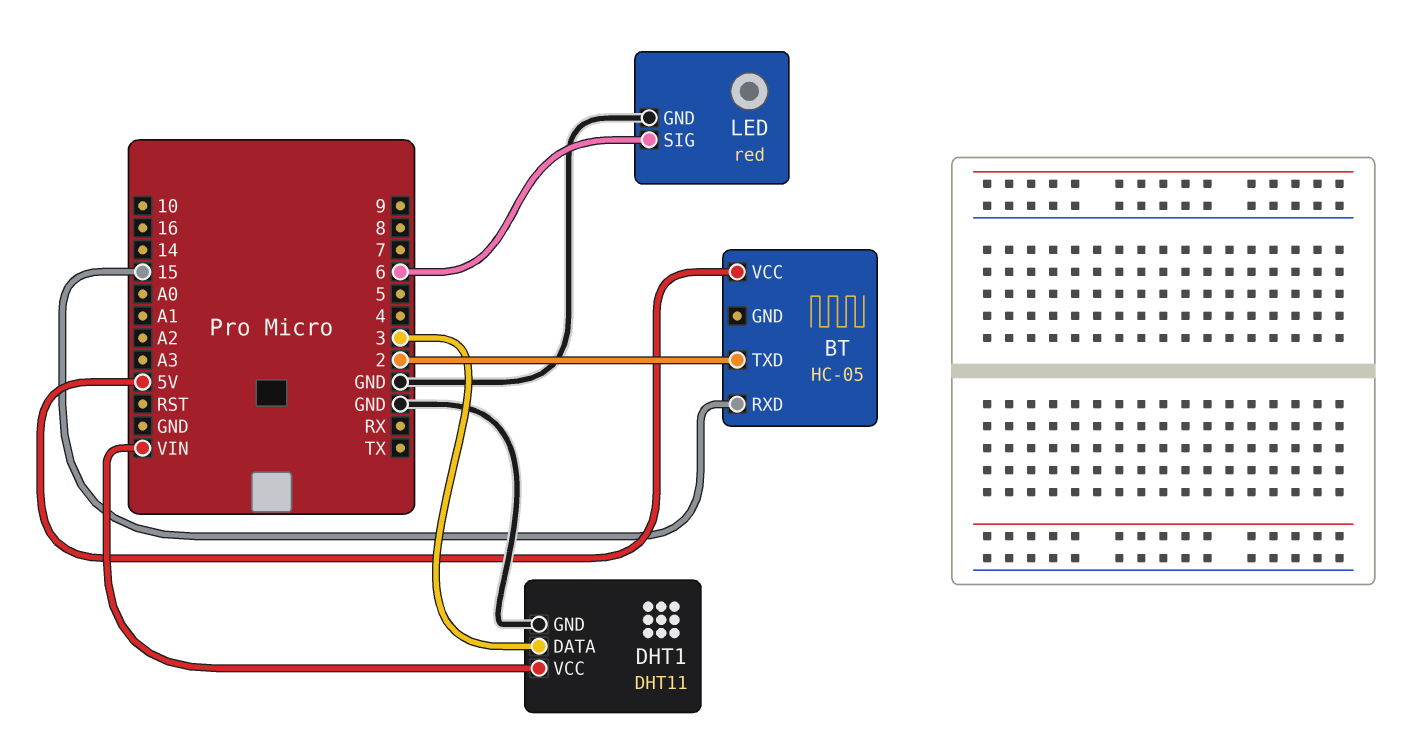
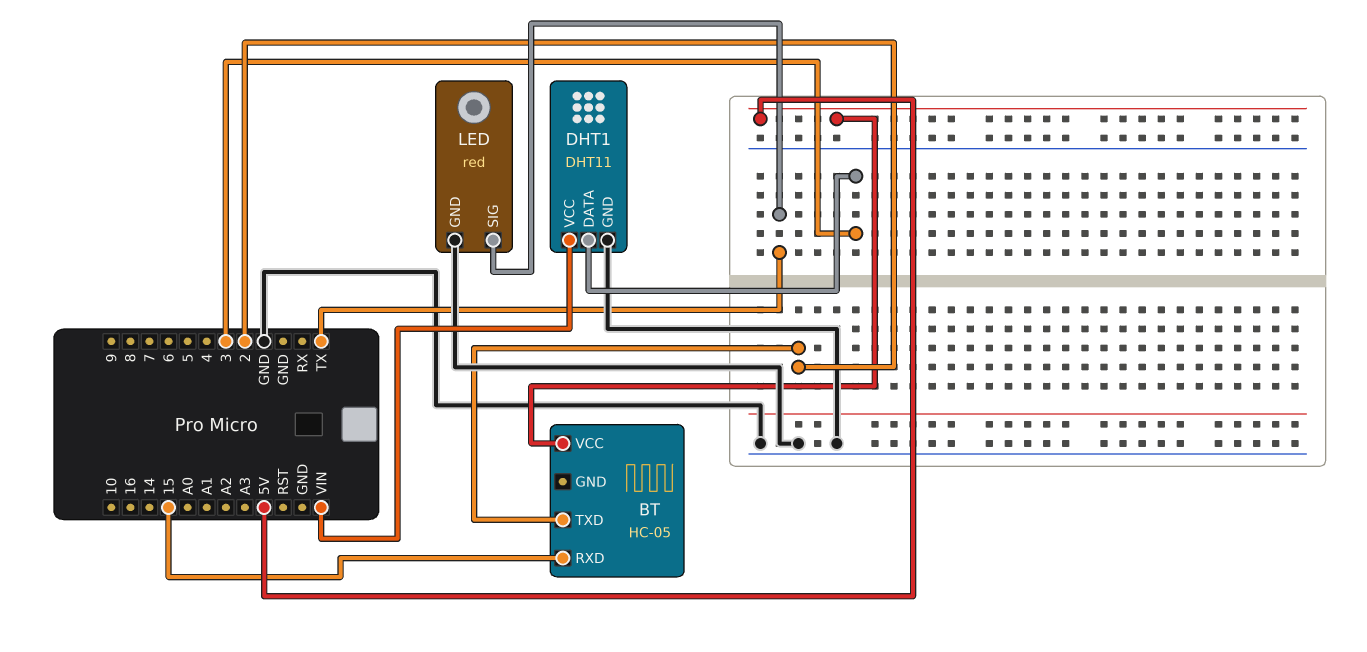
LED pin SIG: 6 -> TX

